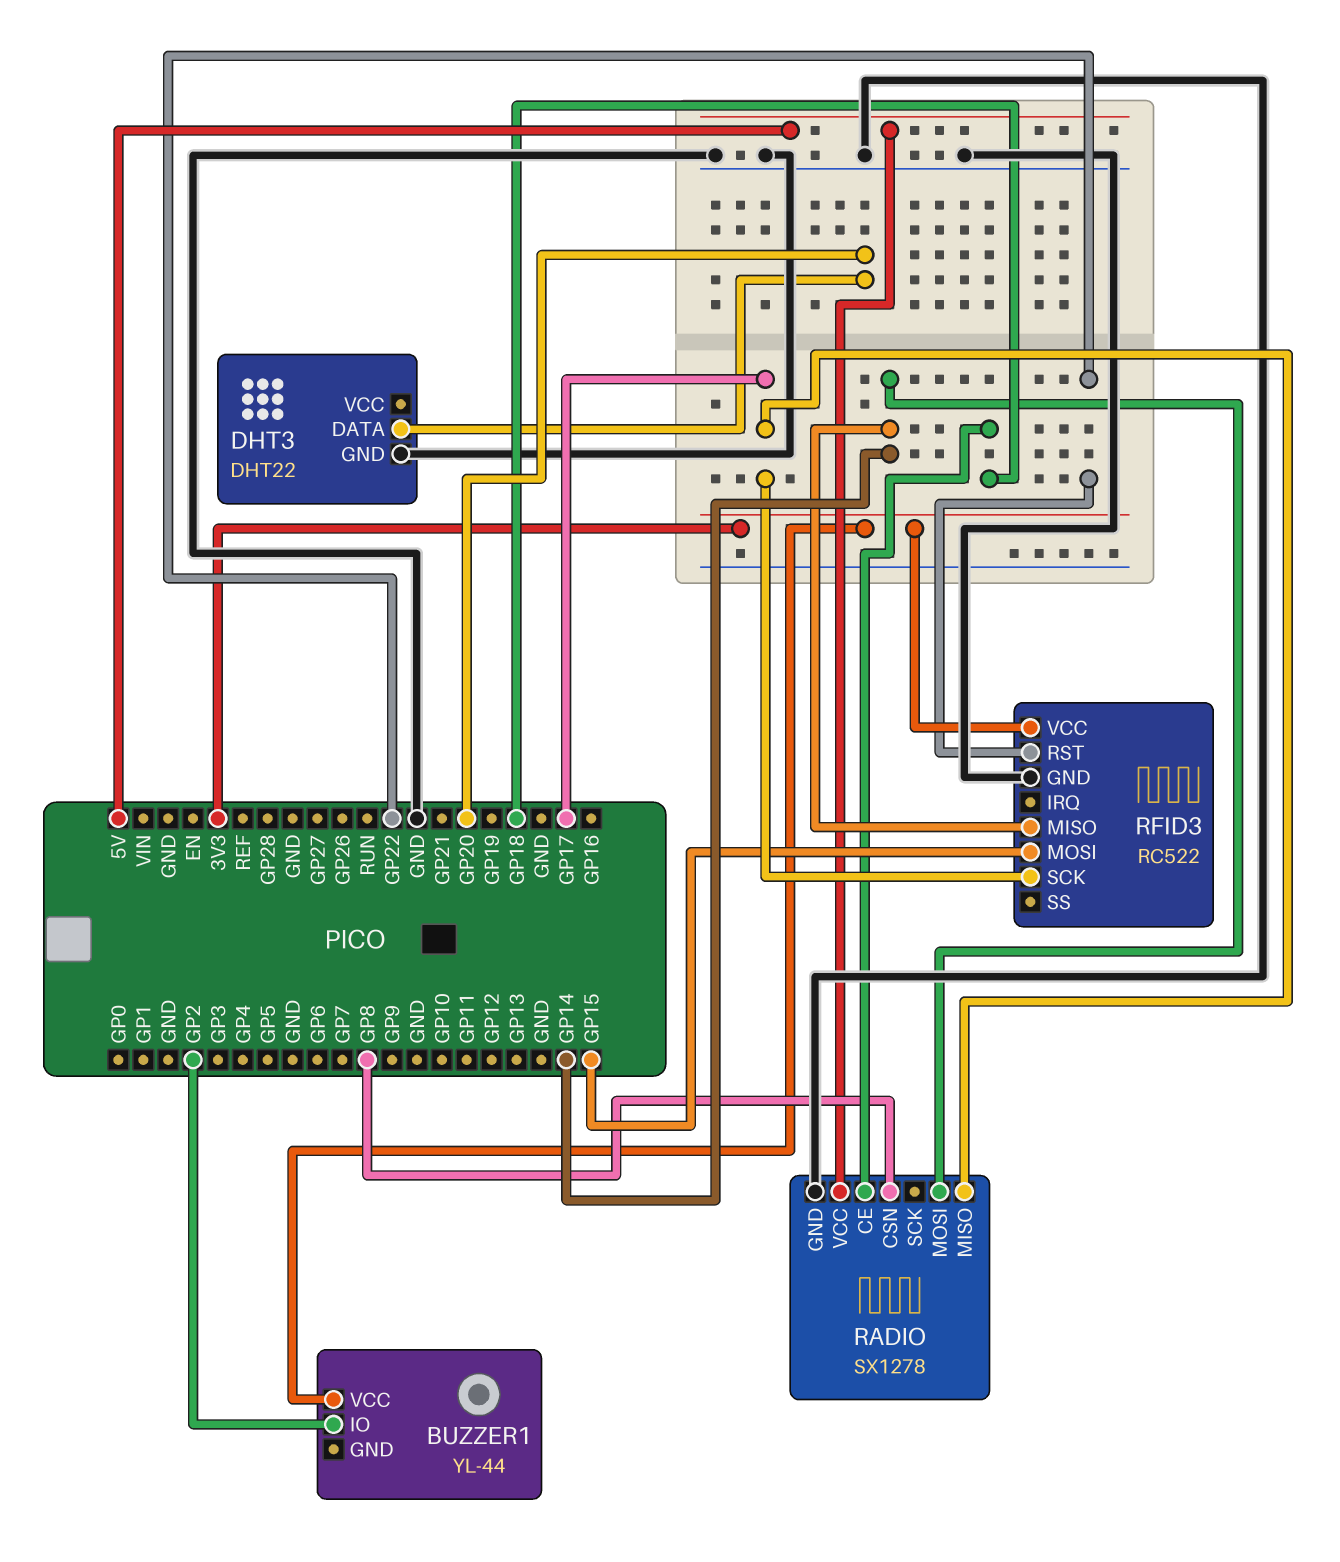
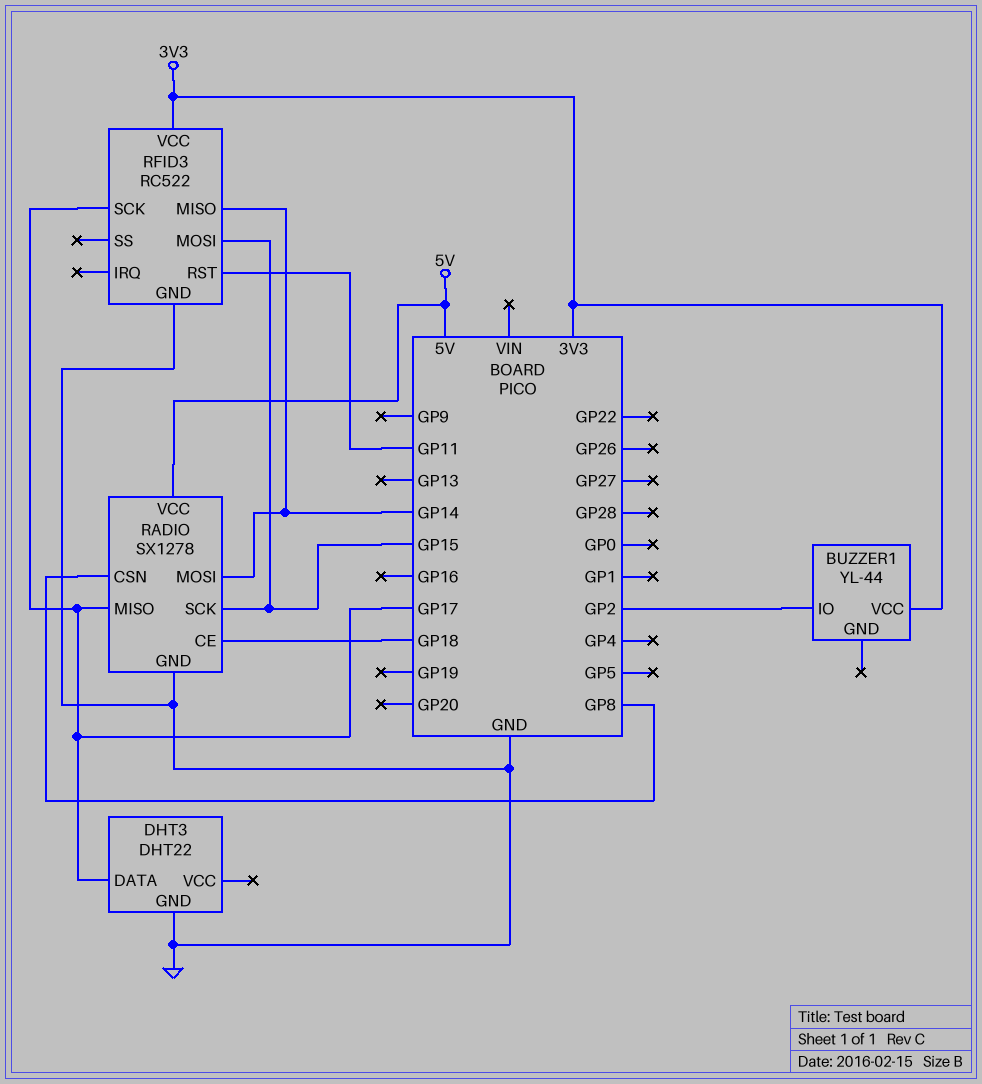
DHT3 pin DATA: GP20 -> GP17
RADIO pin SCK: none -> GP15
RFID3 pin RST: GP22 -> GP11

